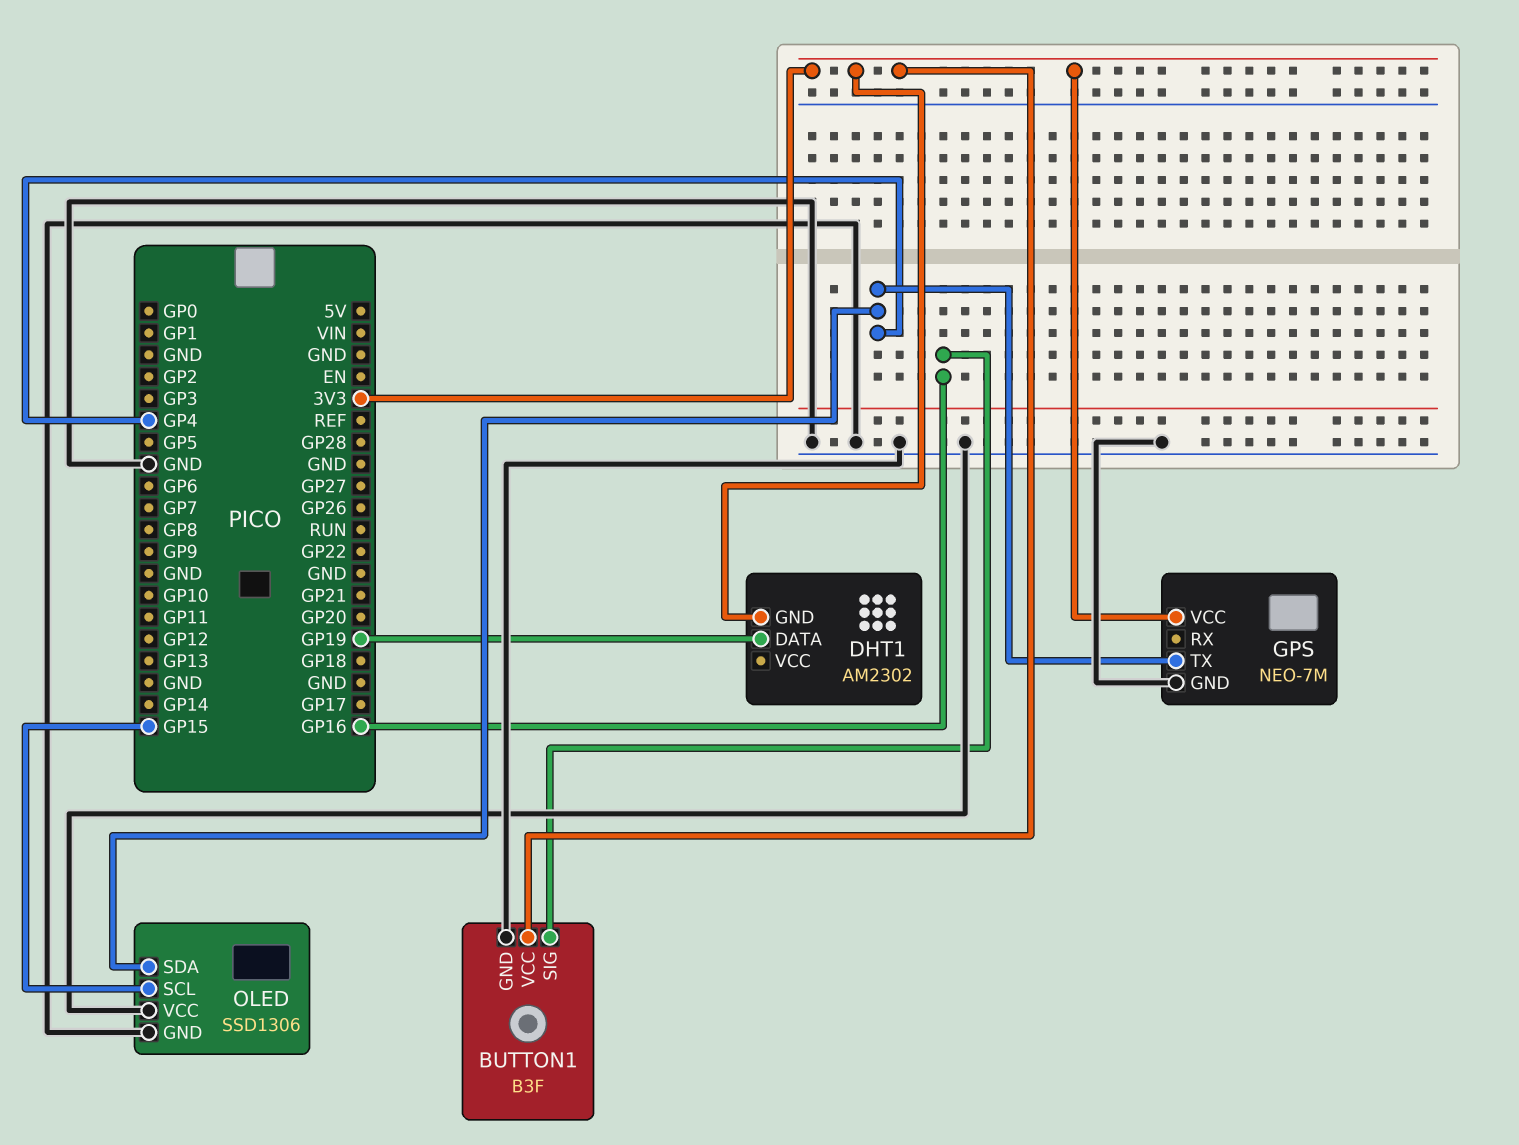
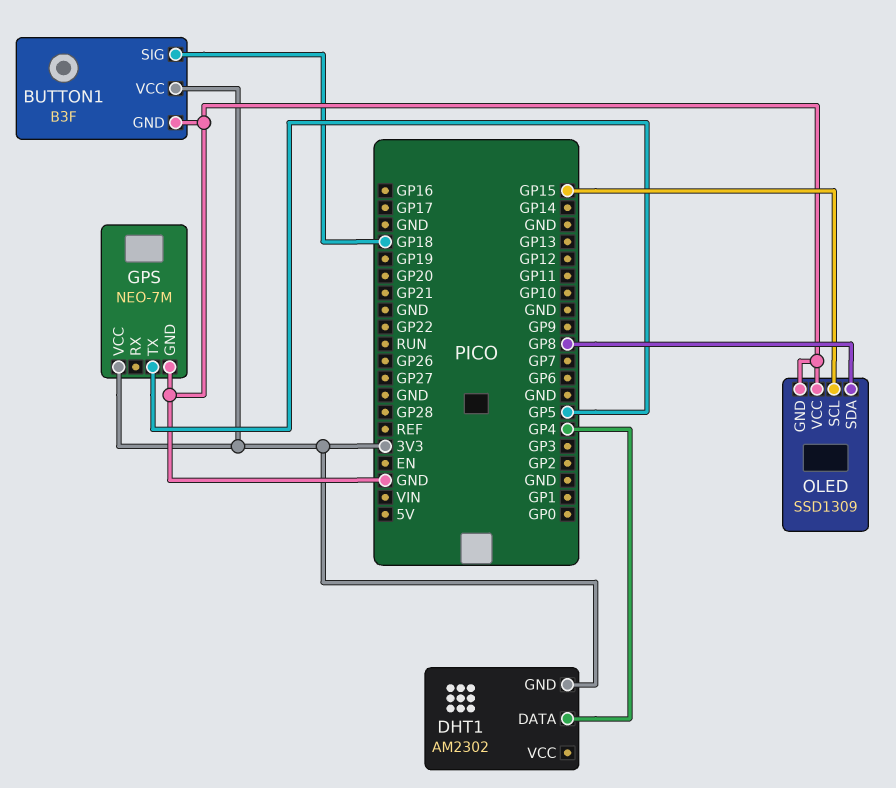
BUTTON1 pin SIG: GP16 -> GP18
DHT1 pin DATA: GP19 -> GP4
GPS pin TX: GP4 -> GP5
OLED: SSD1306 -> SSD1309
OLED pin SDA: GP4 -> GP8

